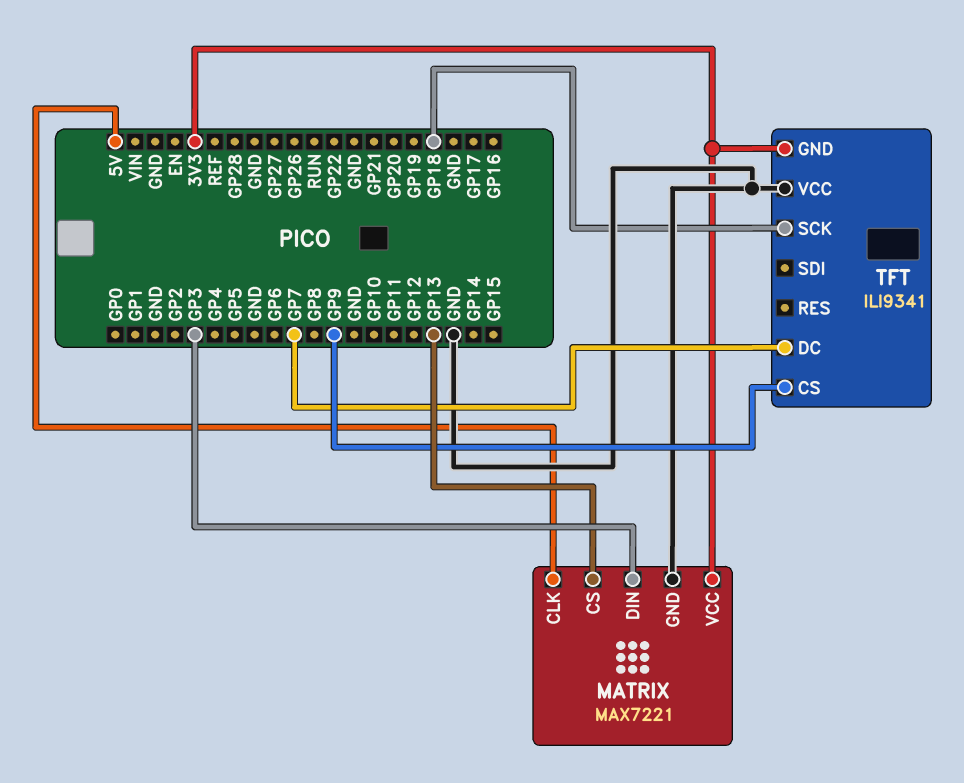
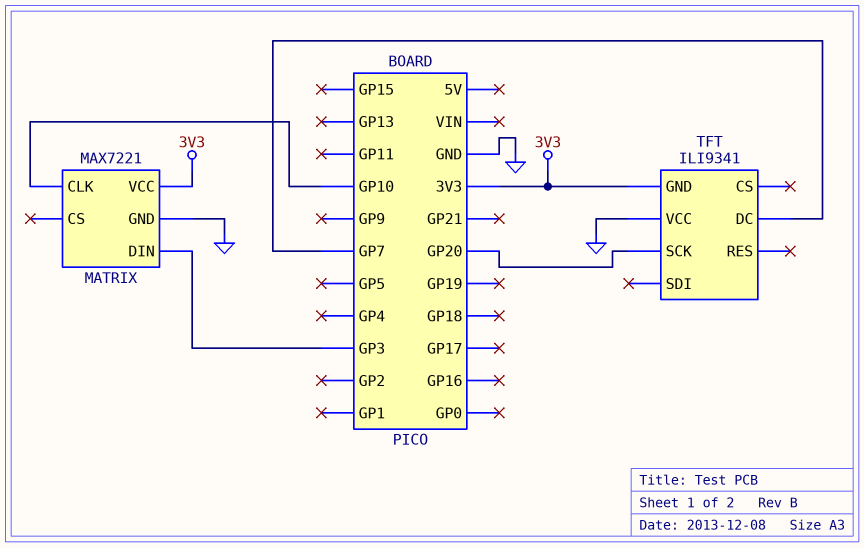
MATRIX pin CLK: 5V -> GP10
MATRIX pin CS: GP13 -> none
TFT pin CS: GP9 -> none
TFT pin SCK: GP18 -> GP20

